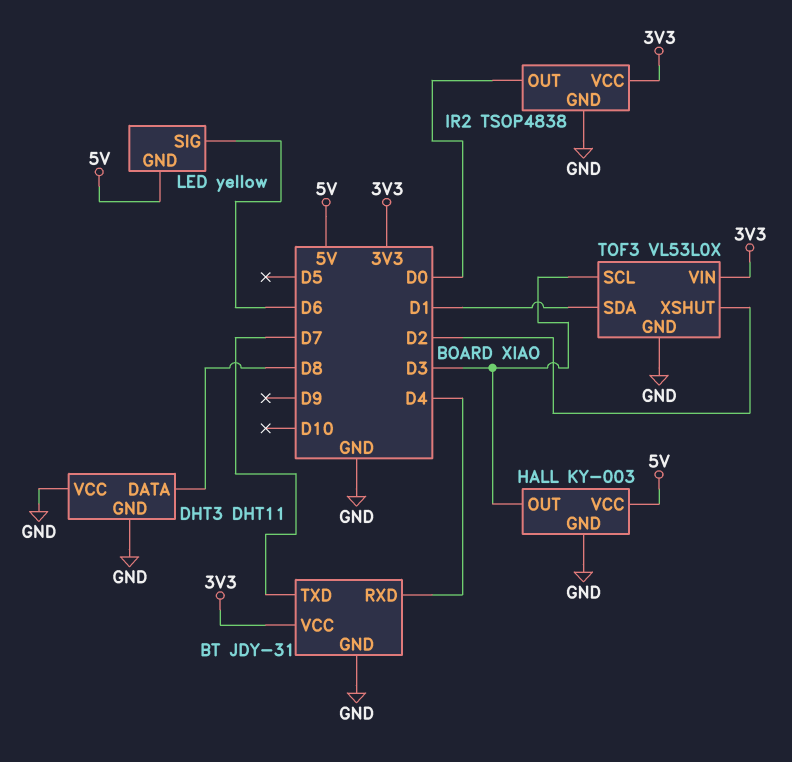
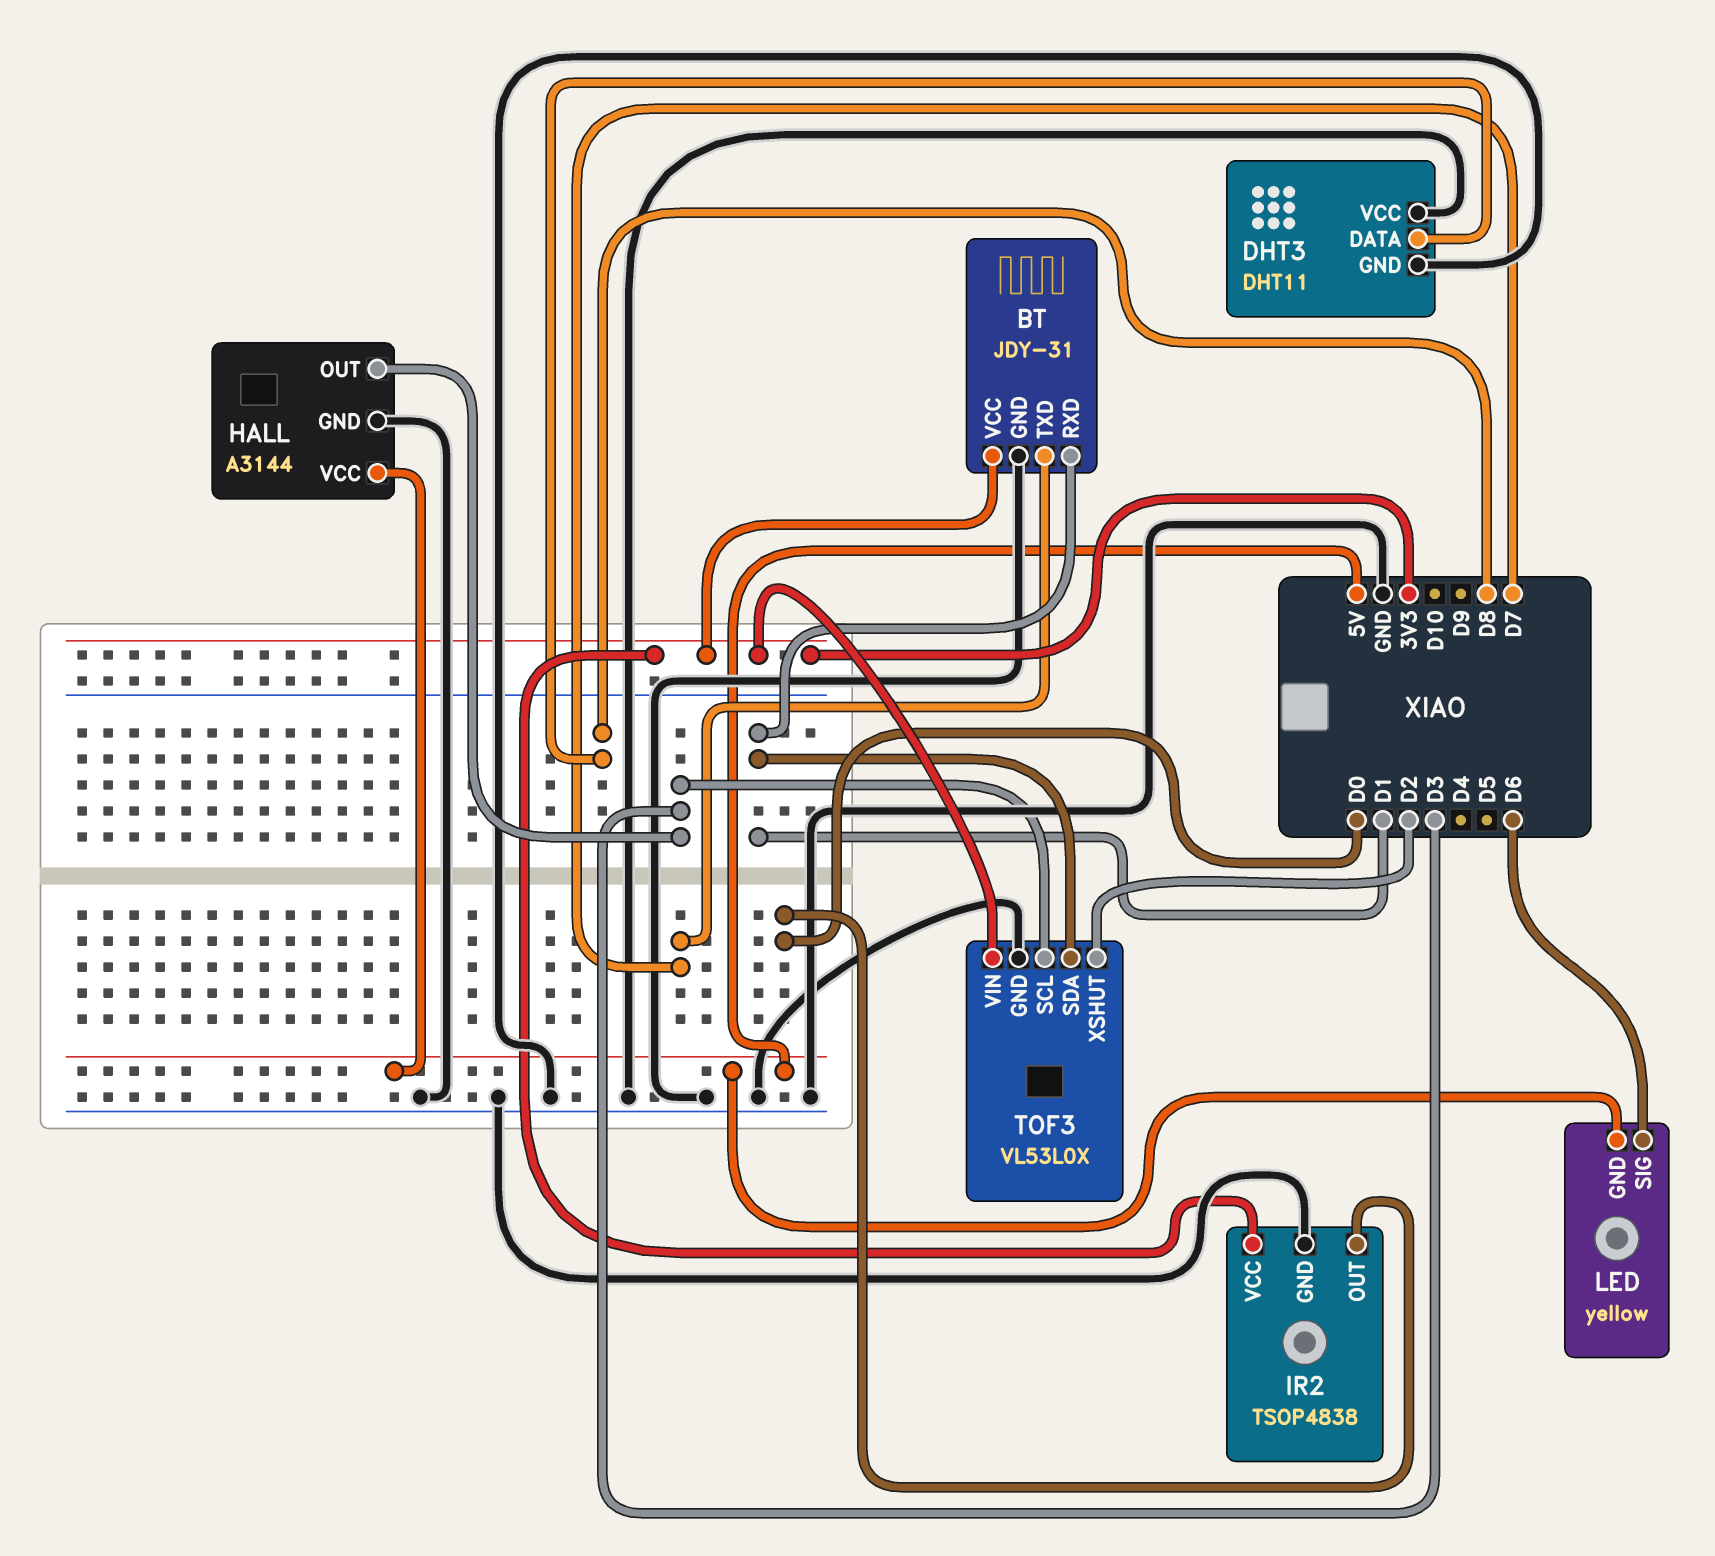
BT pin RXD: D4 -> D1
HALL: KY-003 -> A3144

